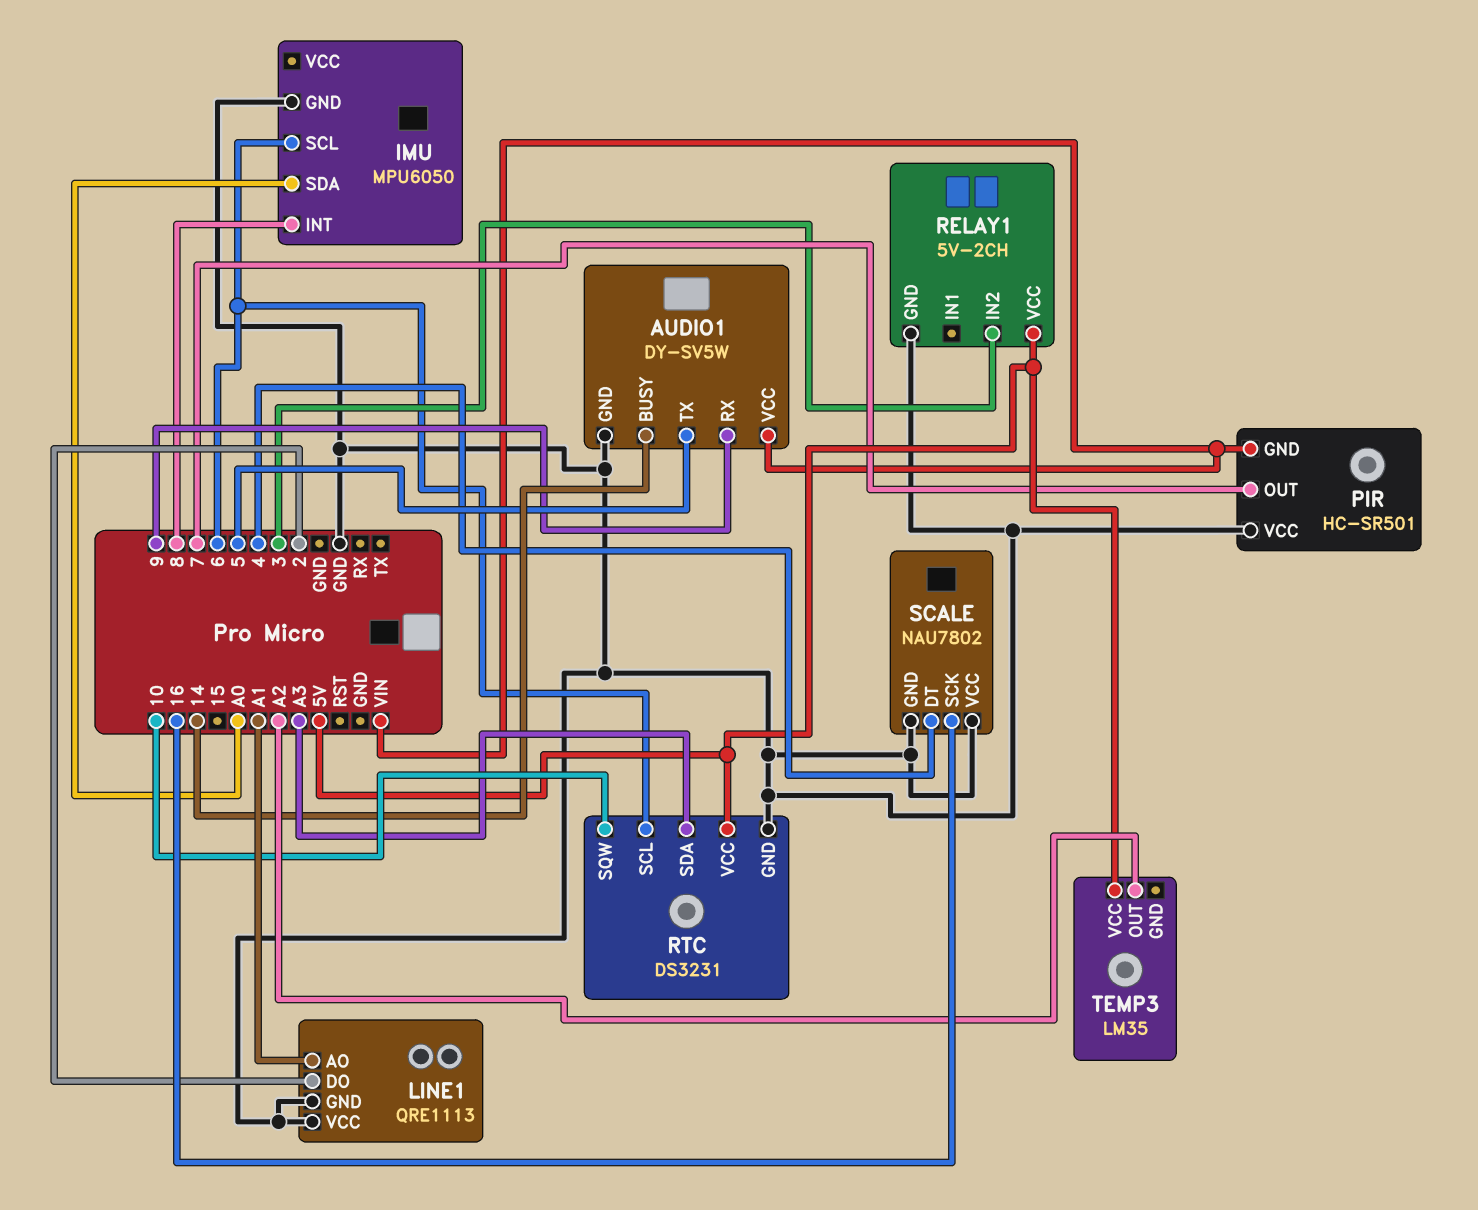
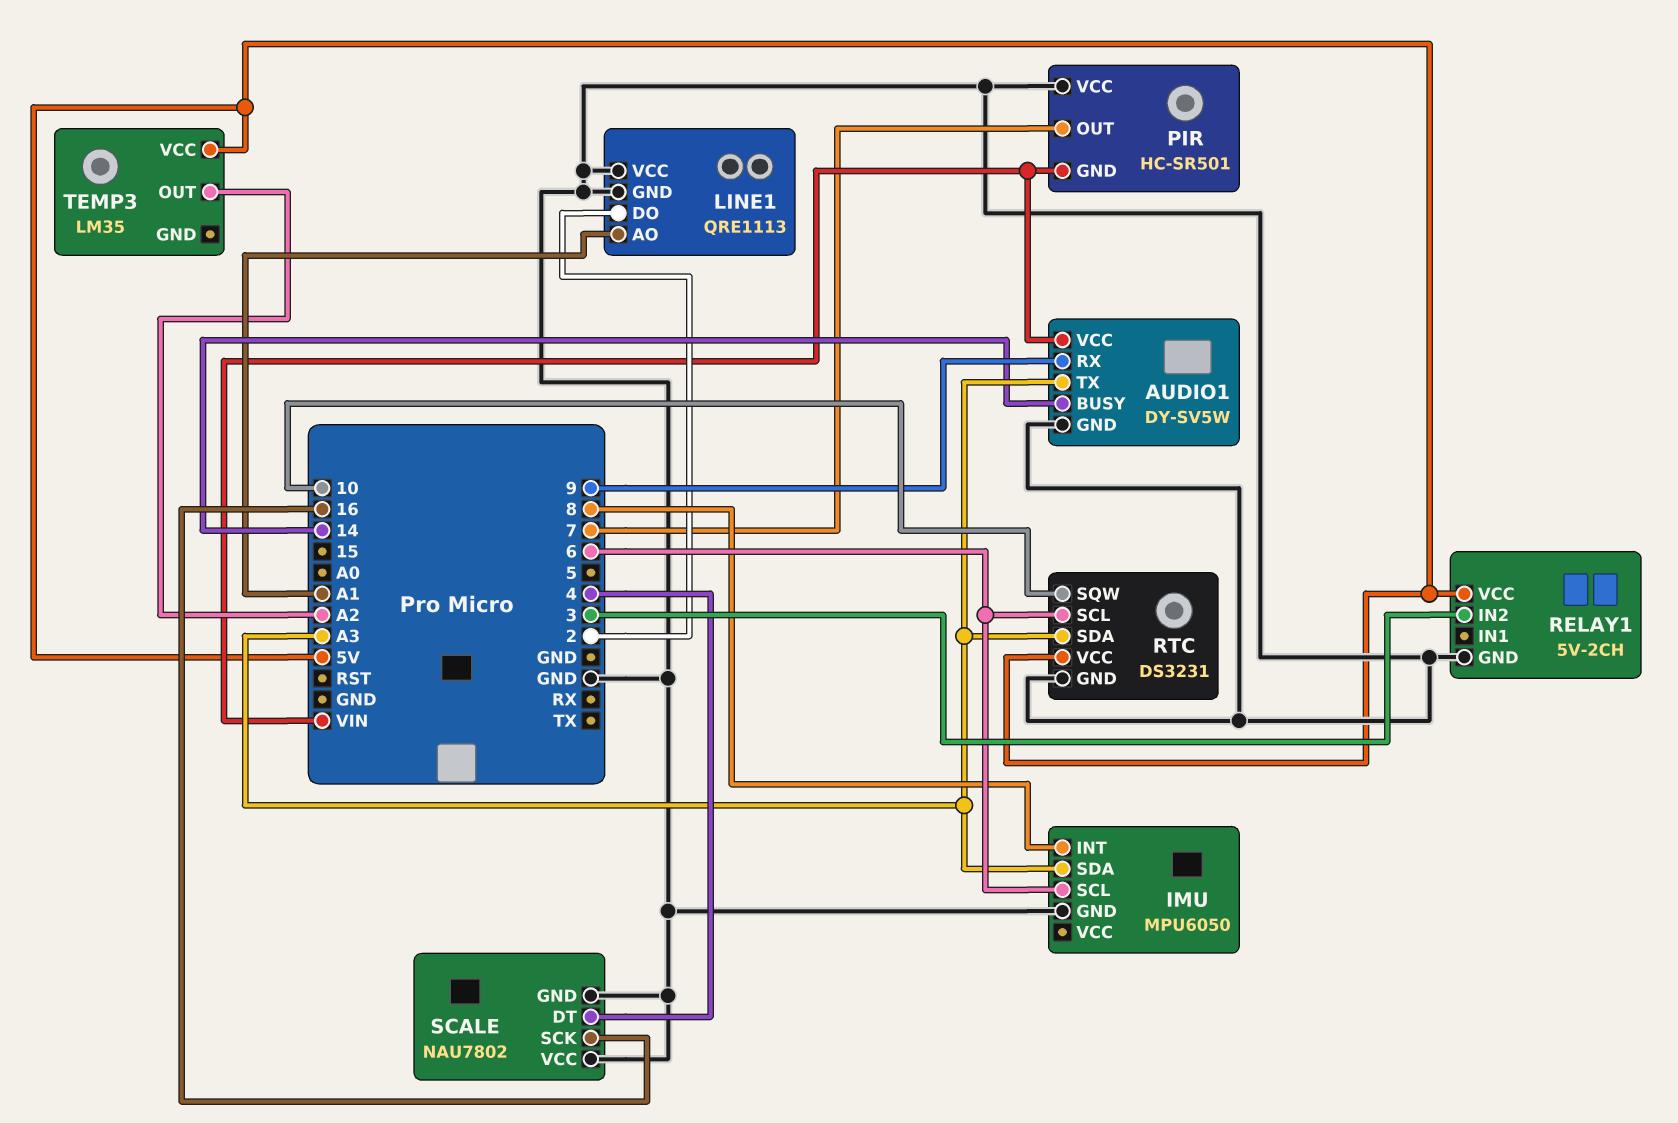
AUDIO1 pin TX: 5 -> A3
IMU pin SDA: A0 -> A3

